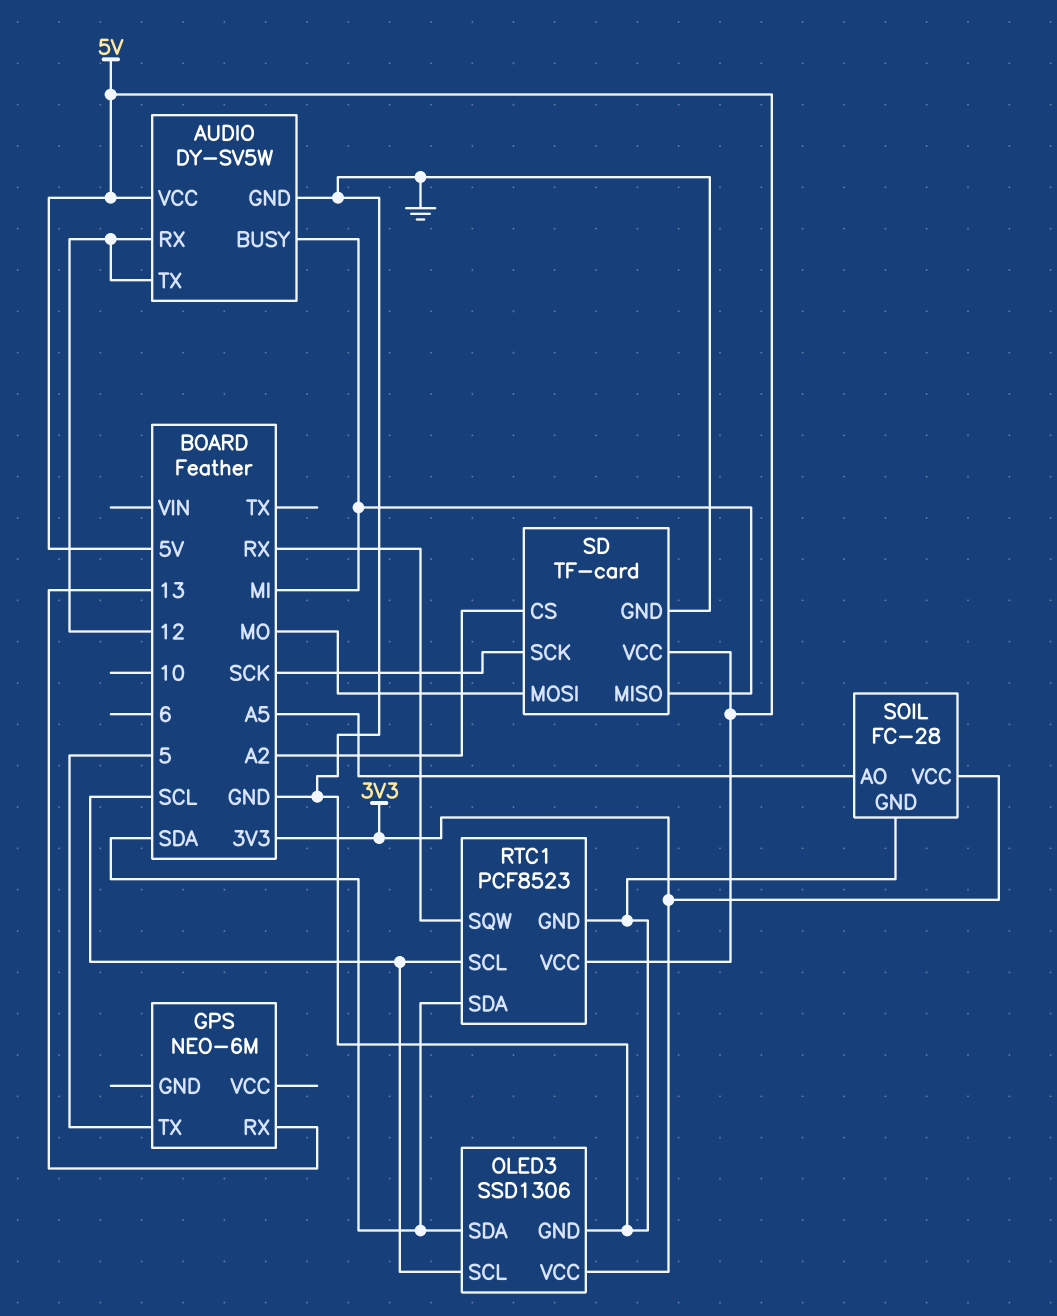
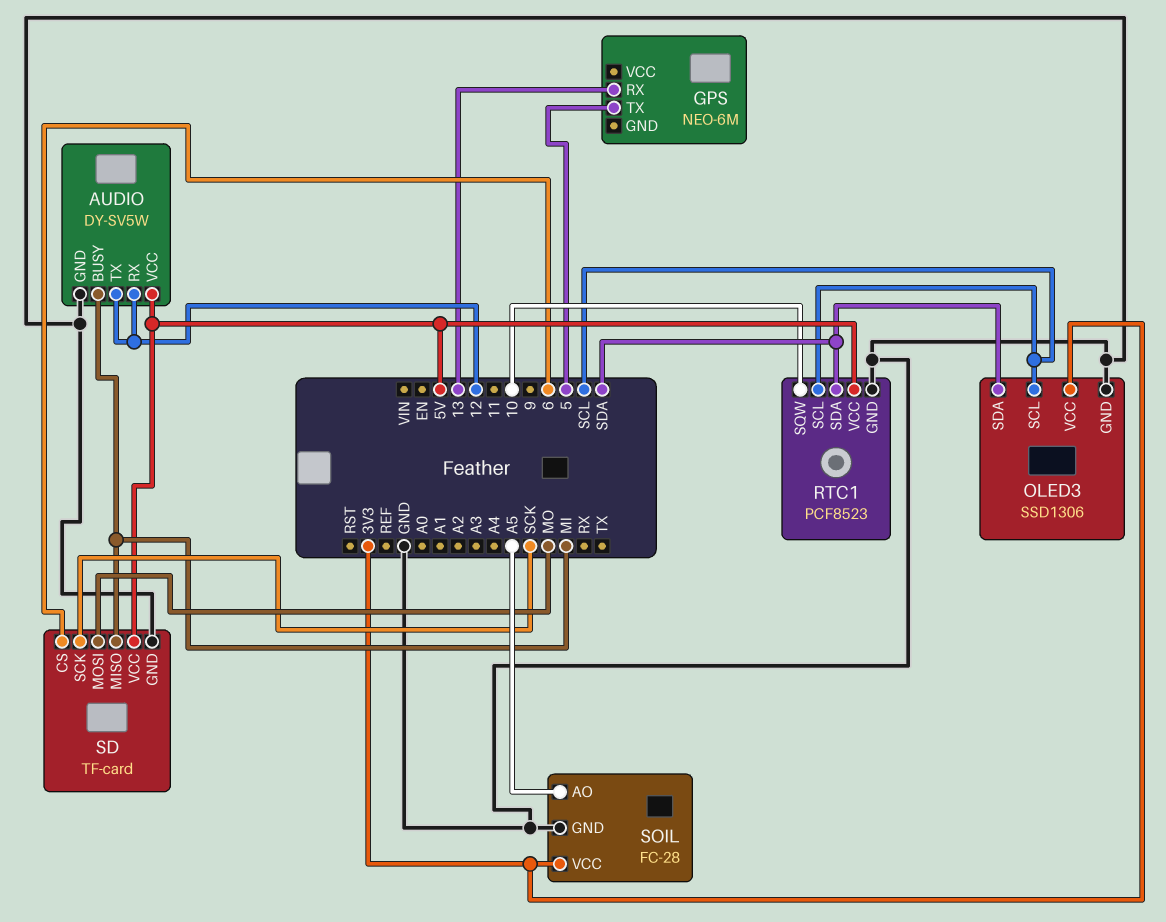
RTC1 pin SQW: RX -> 10
SD pin CS: A2 -> 6

